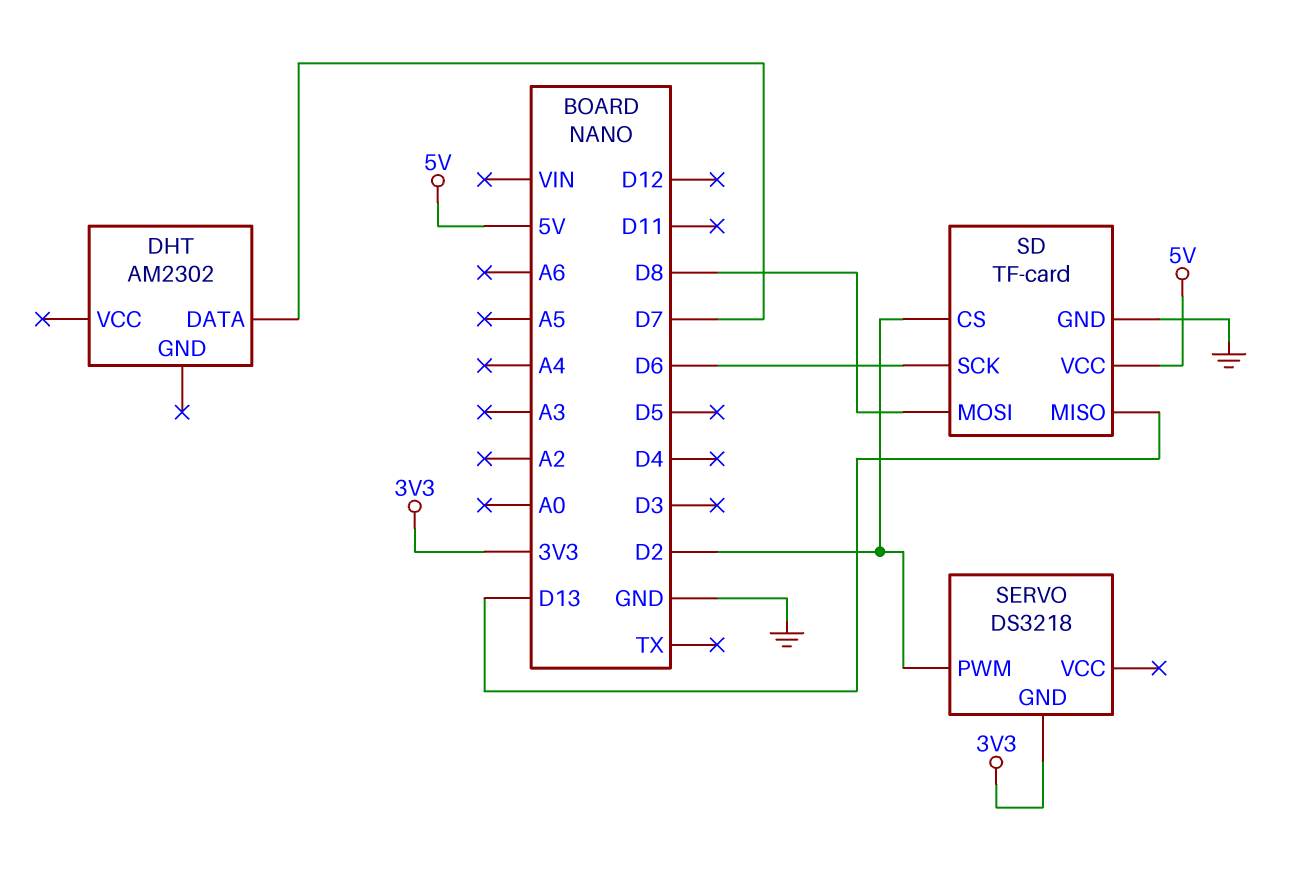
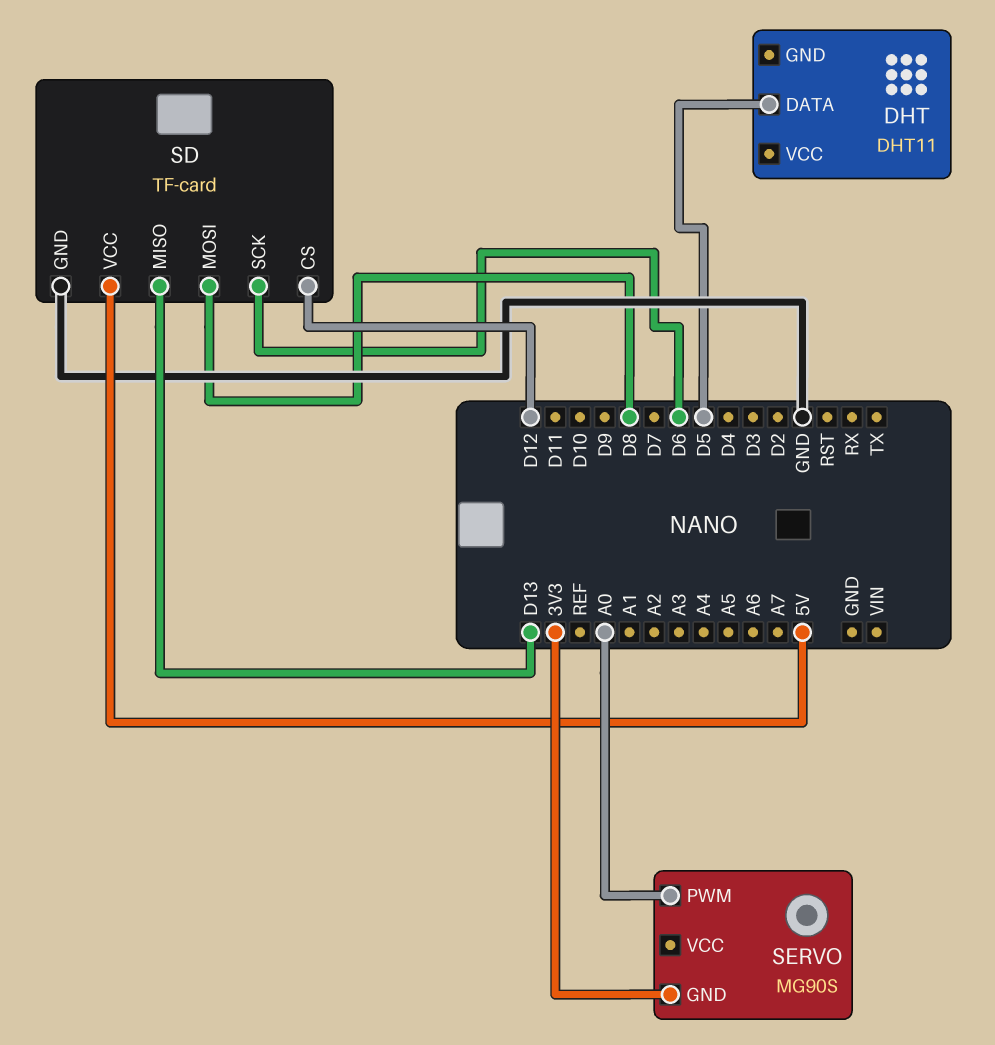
DHT: AM2302 -> DHT11
DHT pin DATA: D7 -> D5
SD pin CS: D2 -> D12
SERVO: DS3218 -> MG90S
SERVO pin PWM: D2 -> A0

